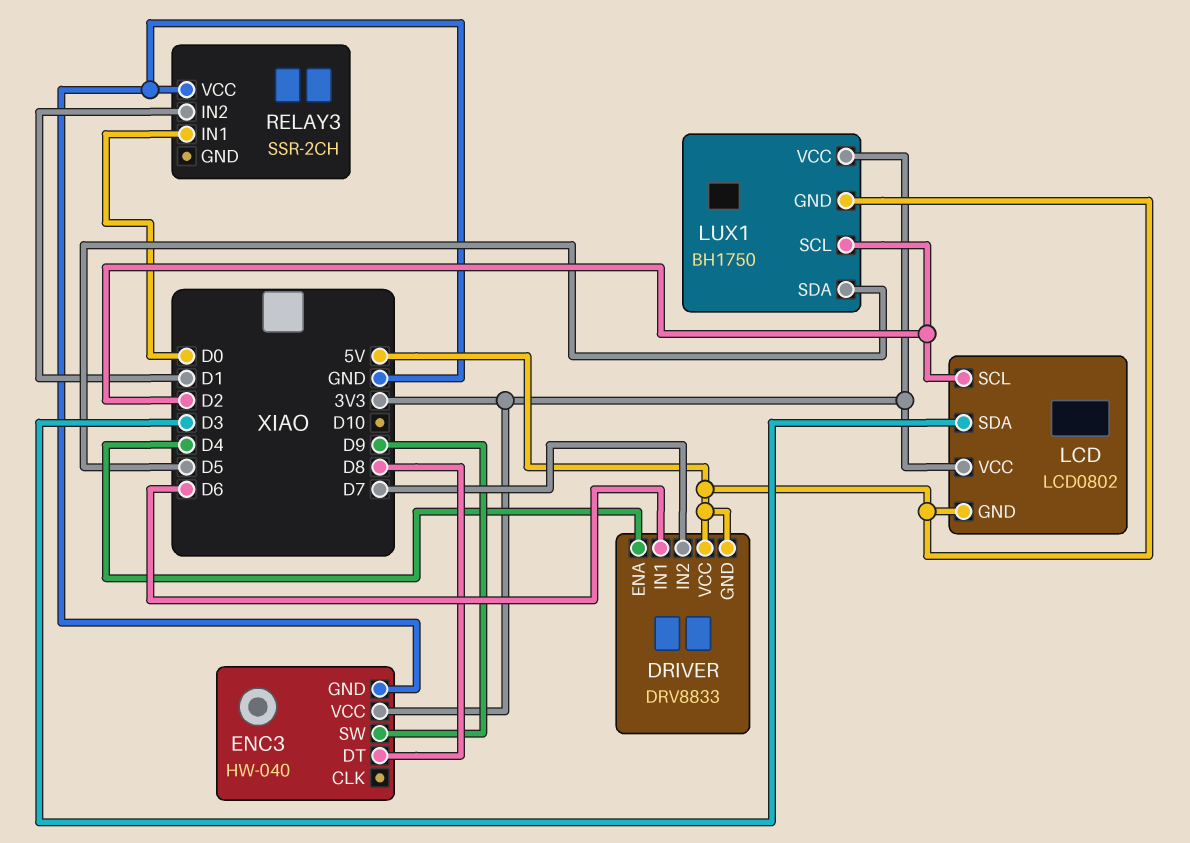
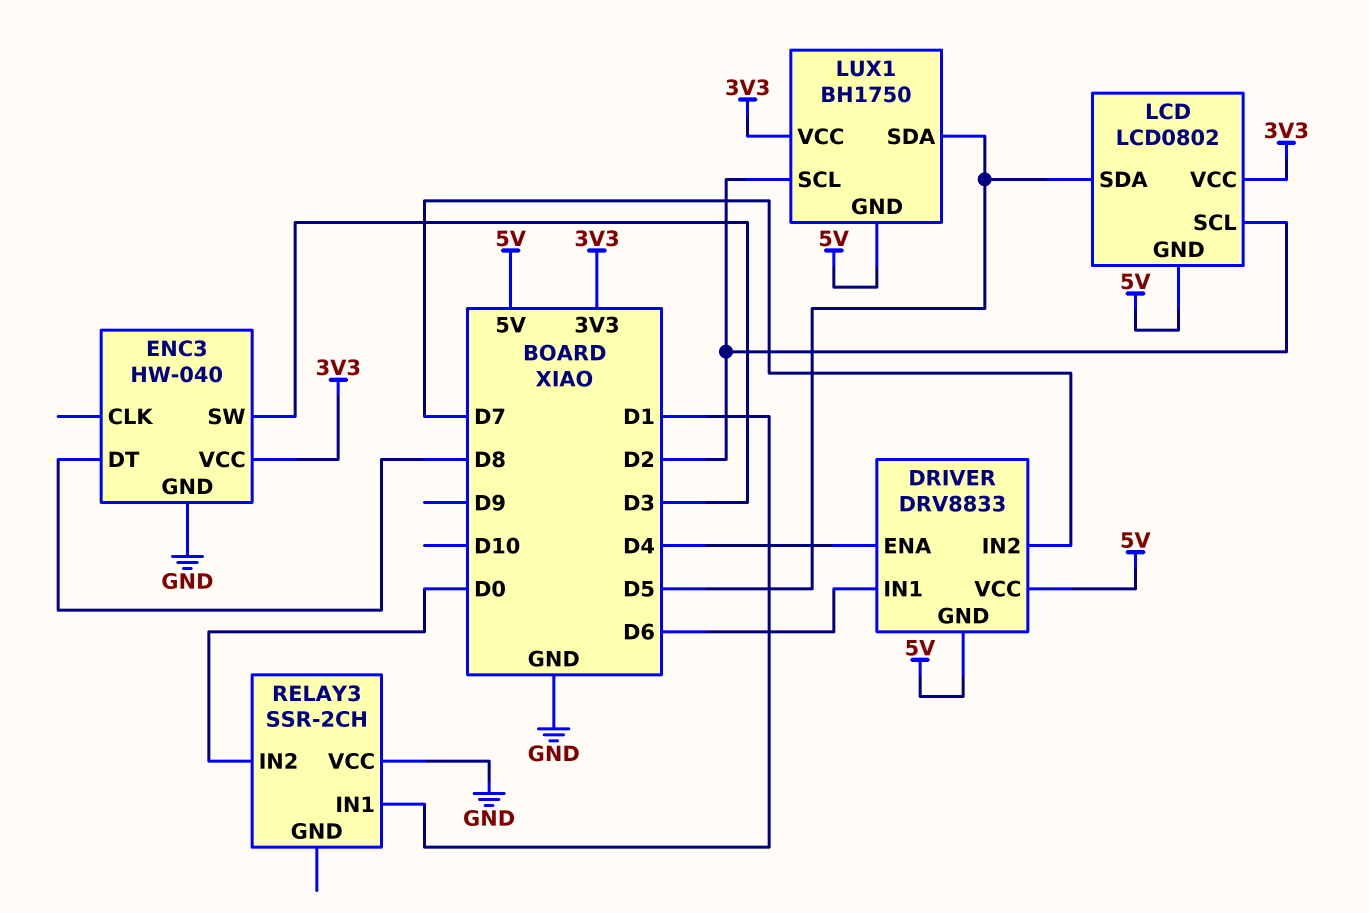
ENC3 pin SW: D9 -> D3
LCD pin SDA: D3 -> D5
RELAY3 pin IN1: D0 -> D1
RELAY3 pin IN2: D1 -> D0

